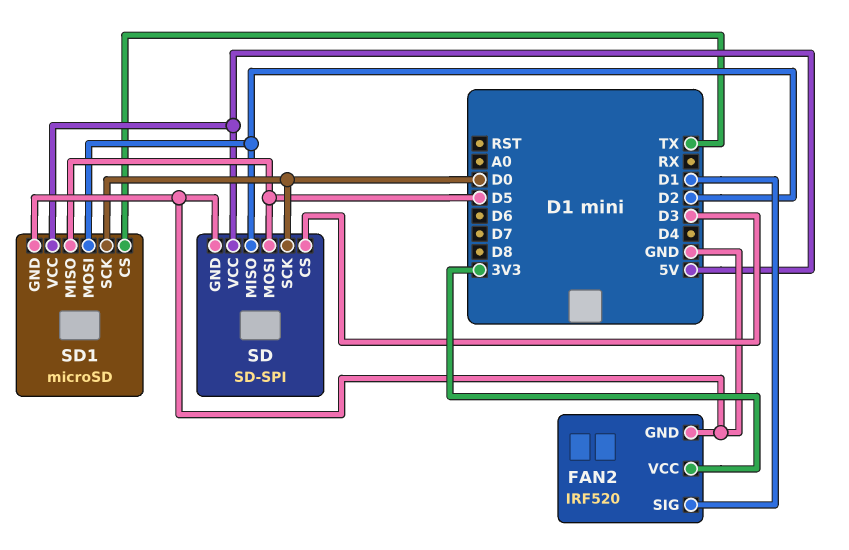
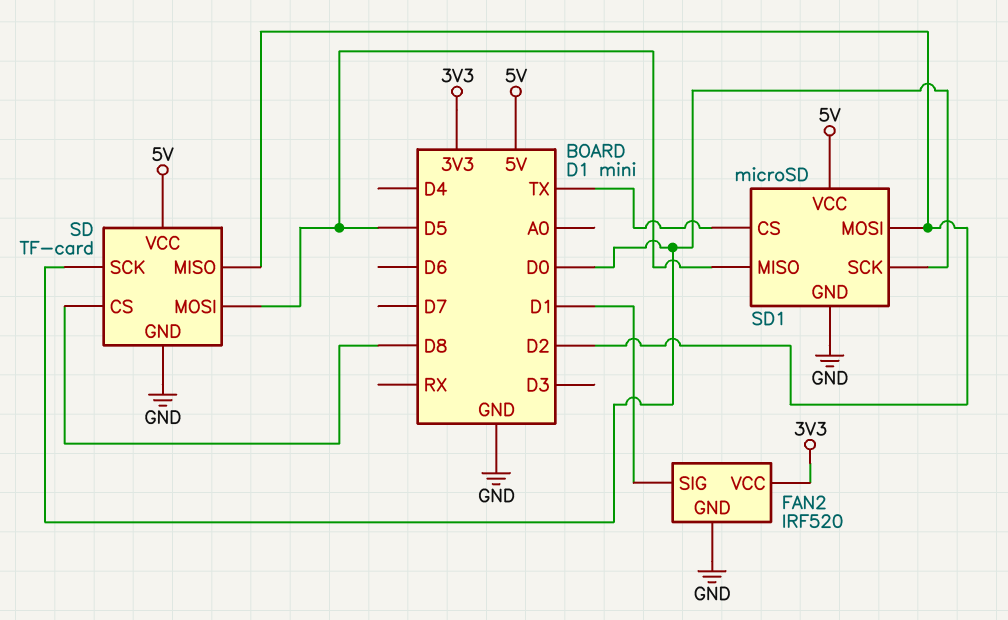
SD: SD-SPI -> TF-card
SD pin CS: D3 -> D8

